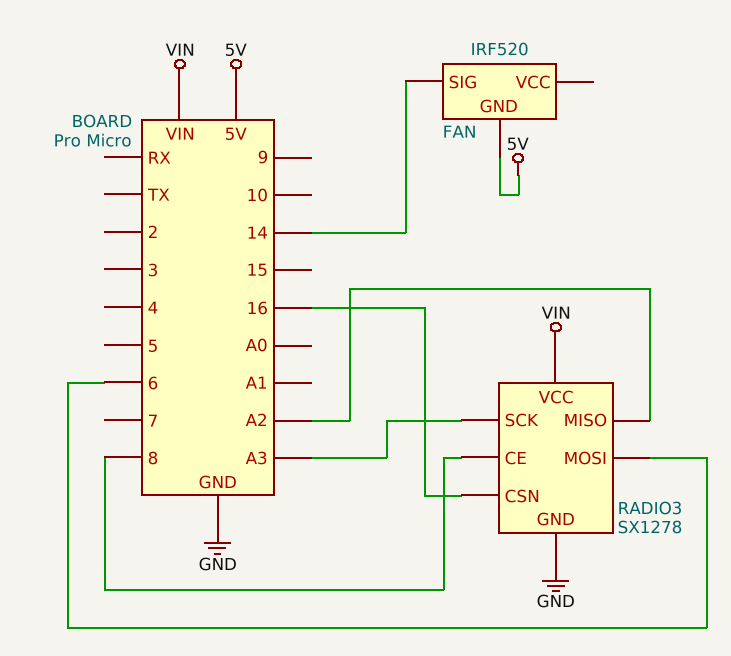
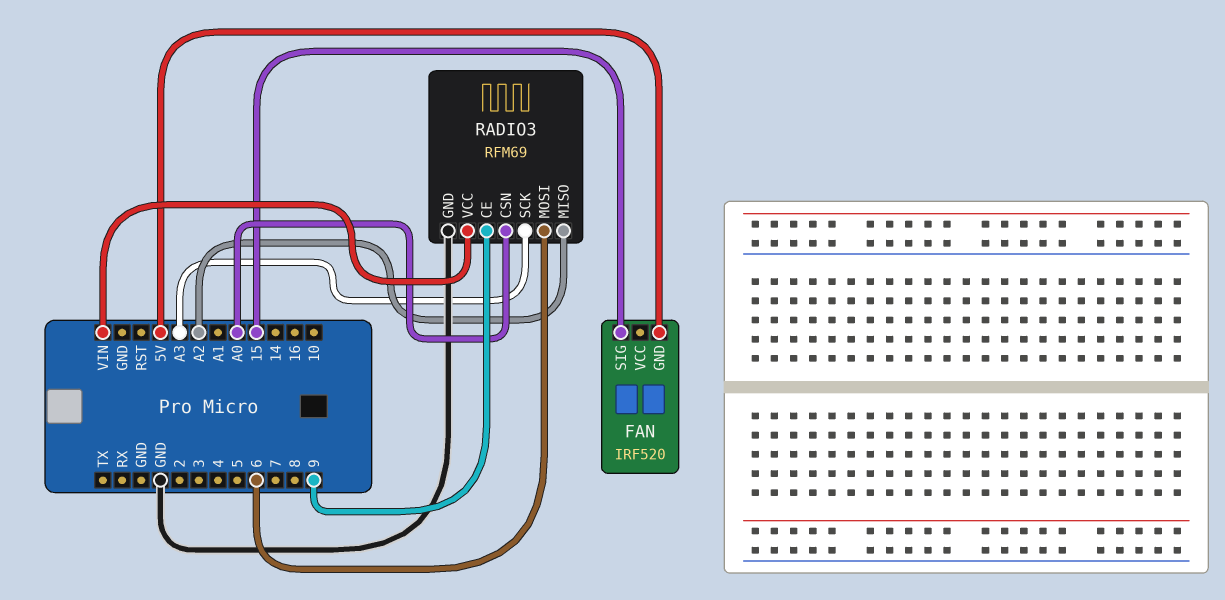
FAN pin SIG: 14 -> 15
RADIO3: SX1278 -> RFM69
RADIO3 pin CE: 8 -> 9
RADIO3 pin CSN: 16 -> A0

